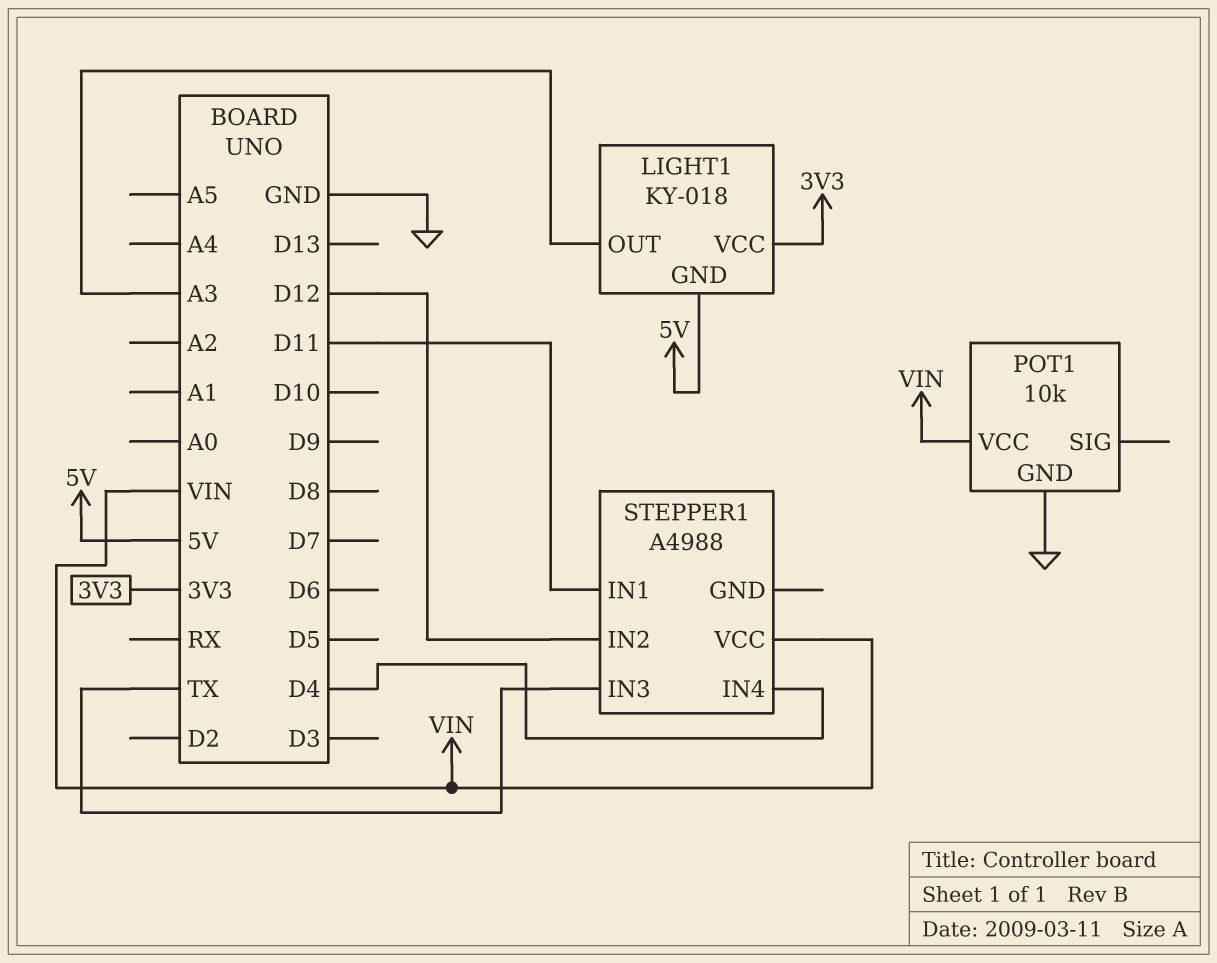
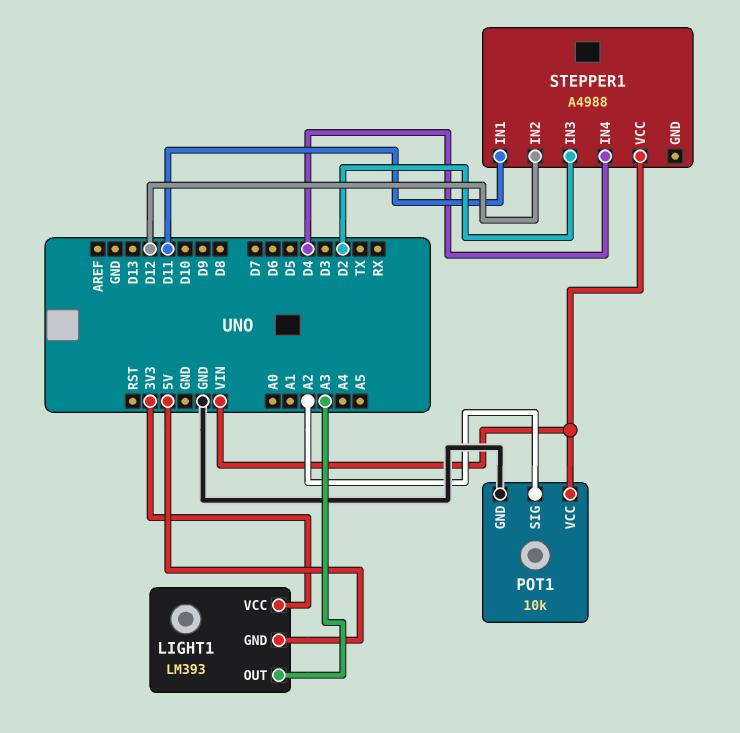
LIGHT1: KY-018 -> LM393
POT1 pin SIG: none -> A2
STEPPER1 pin IN3: TX -> D2

